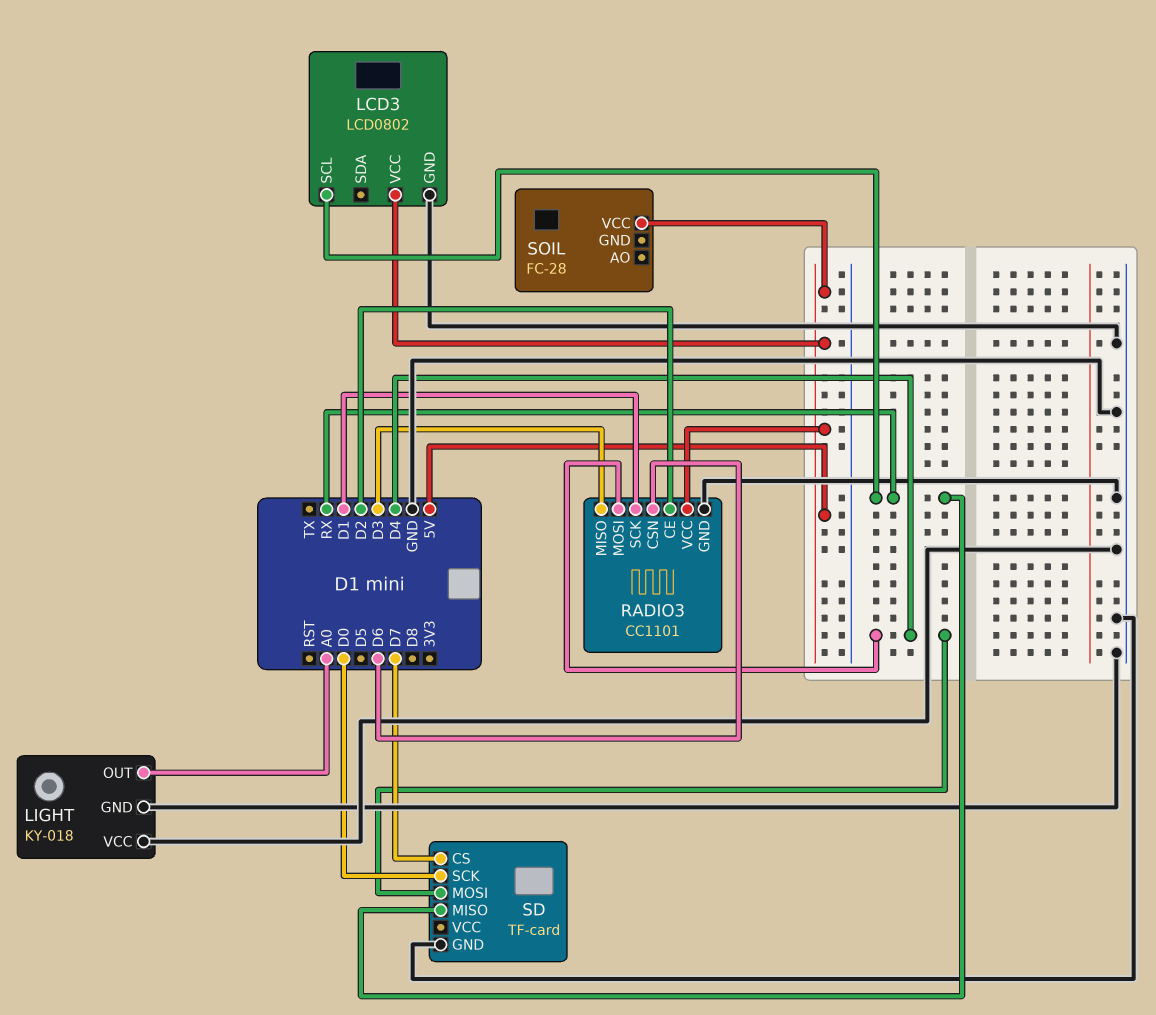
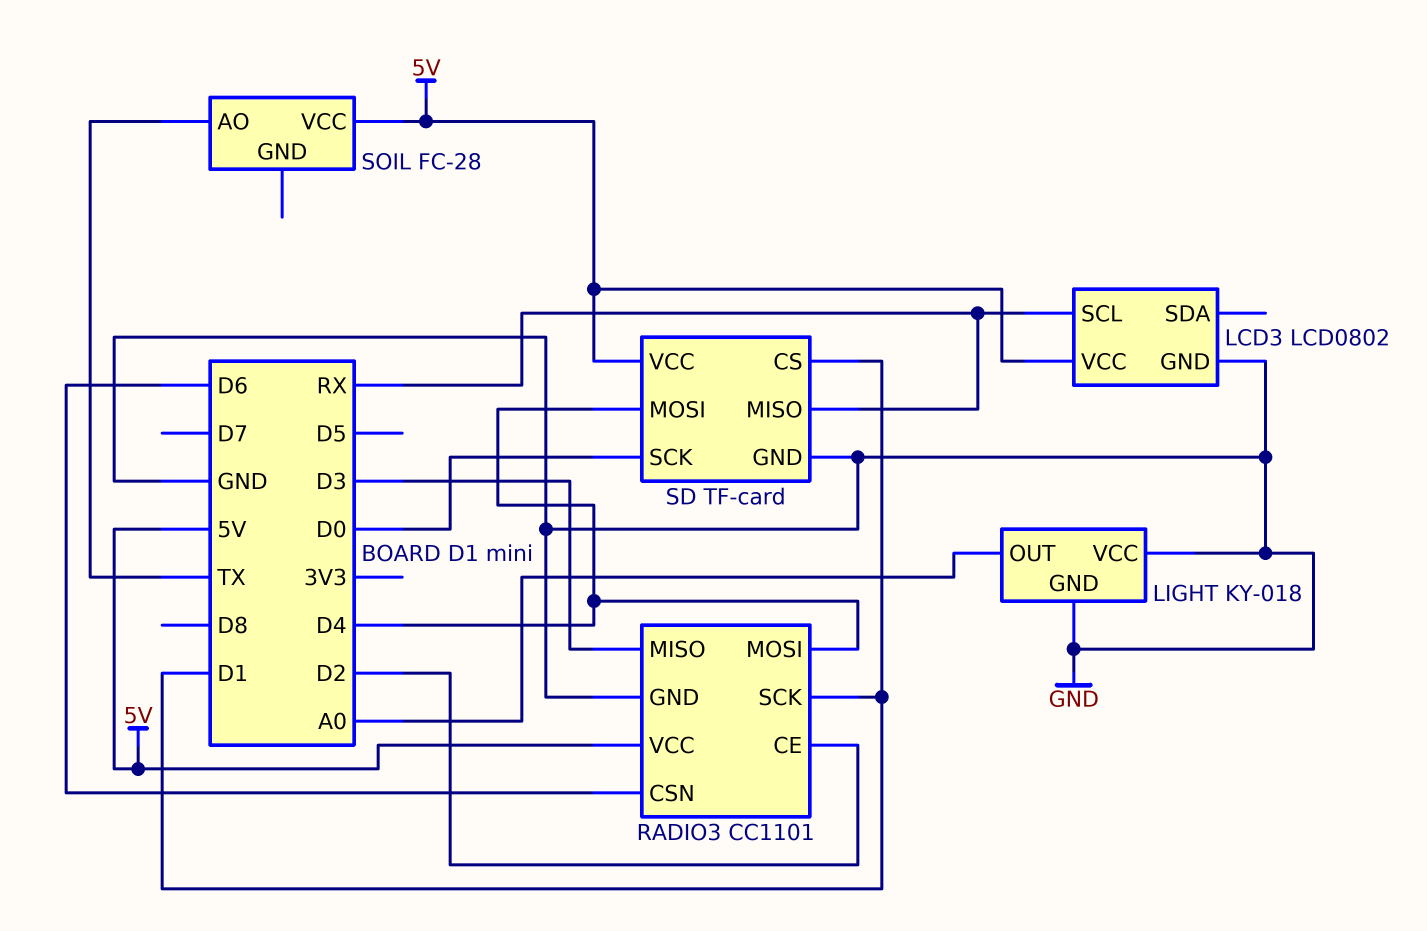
SD pin CS: D7 -> D1
SD pin VCC: none -> 5V
SOIL pin AO: none -> TX

